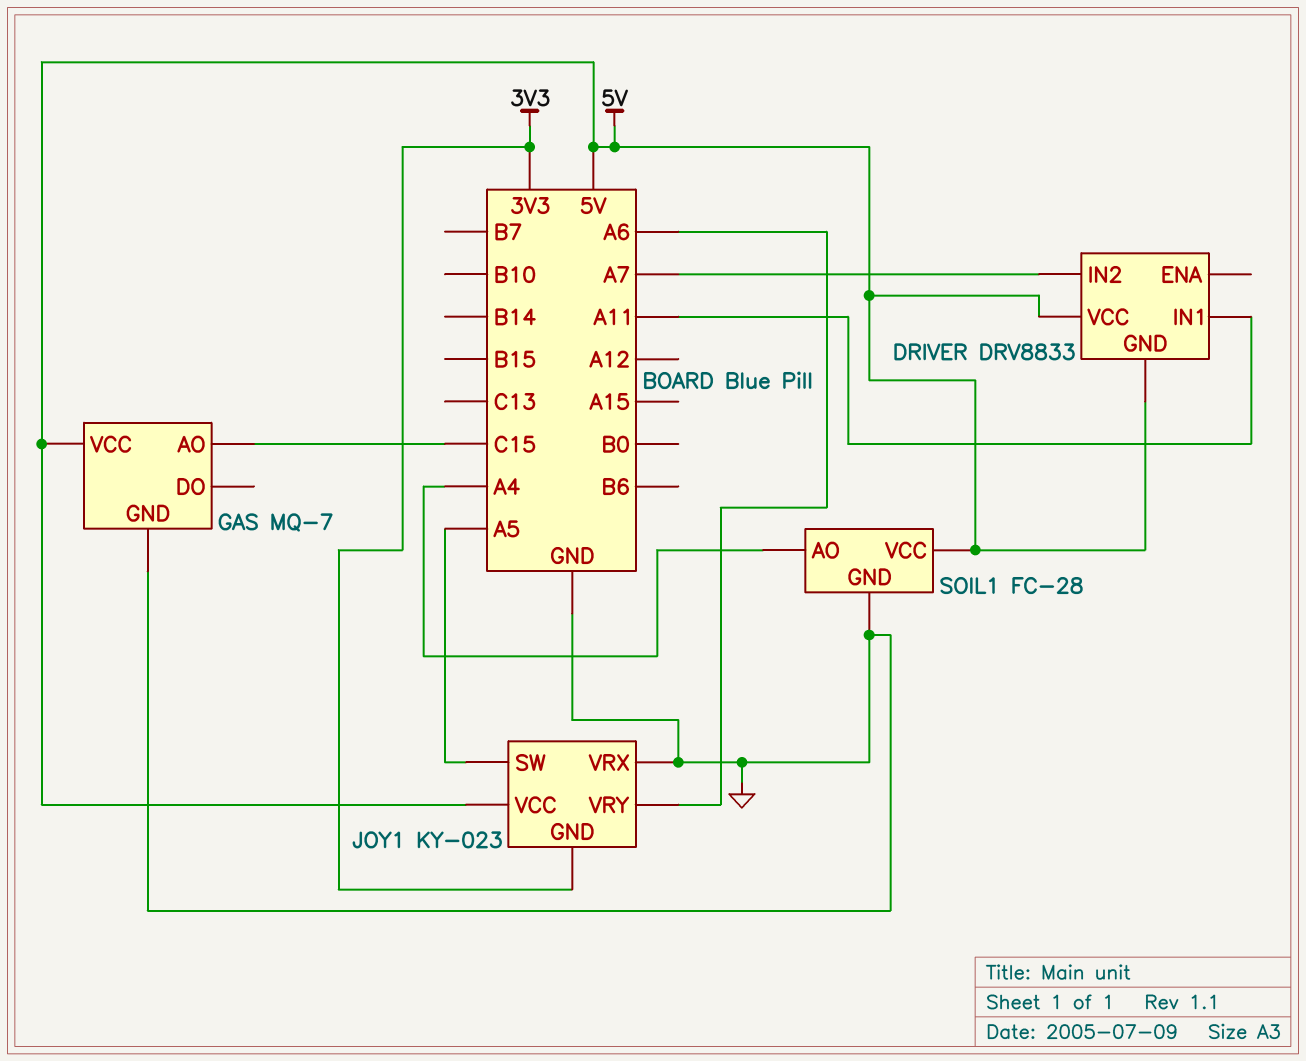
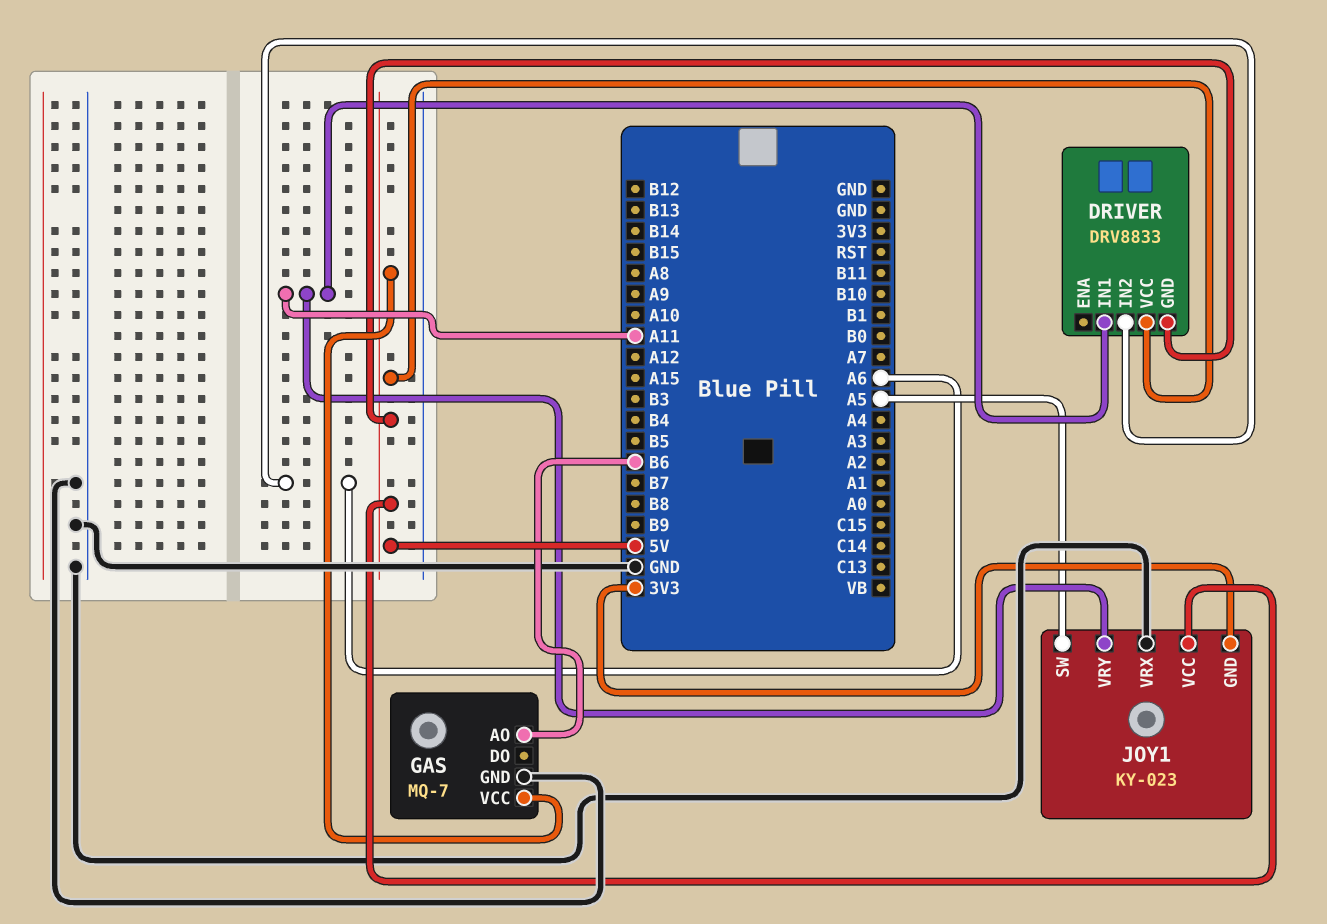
DRIVER pin IN2: A7 -> A6
GAS pin AO: C15 -> B6
JOY1 pin VRY: A6 -> A11
SOIL1: FC-28 -> none
SOIL1 pin AO: A4 -> none
SOIL1 pin GND: GND -> none
SOIL1 pin VCC: 5V -> none

